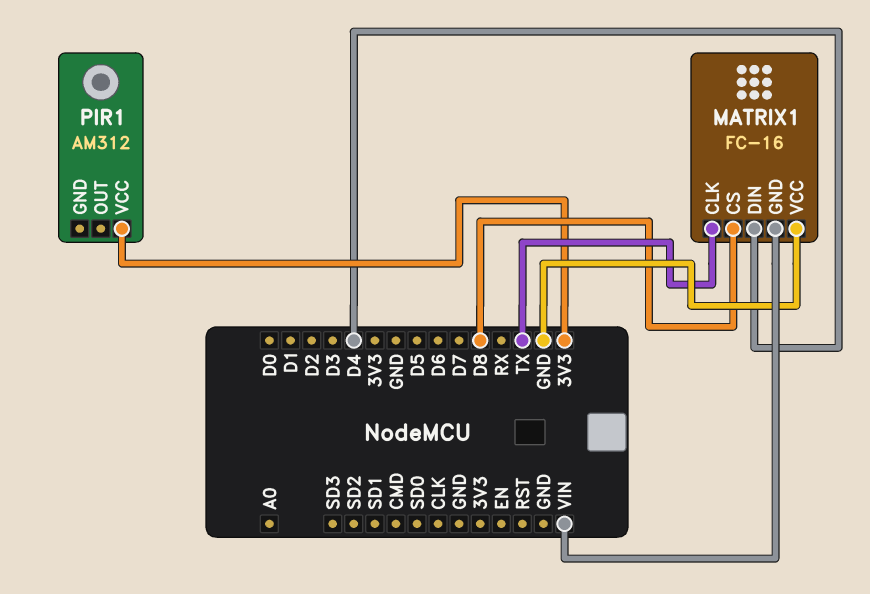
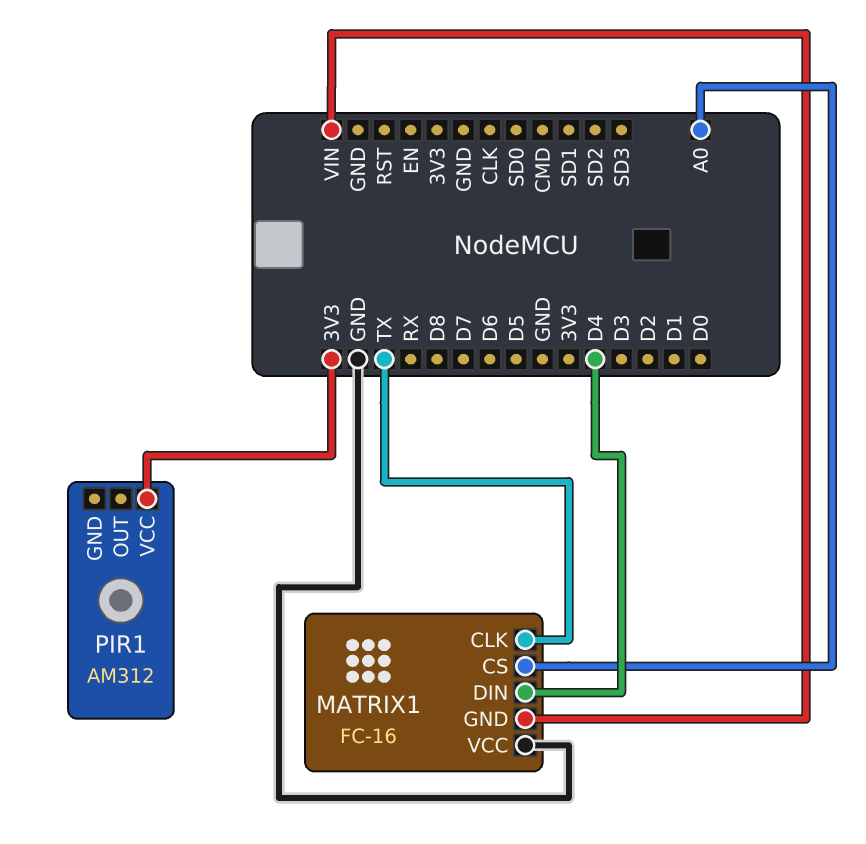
MATRIX1 pin CS: D8 -> A0

